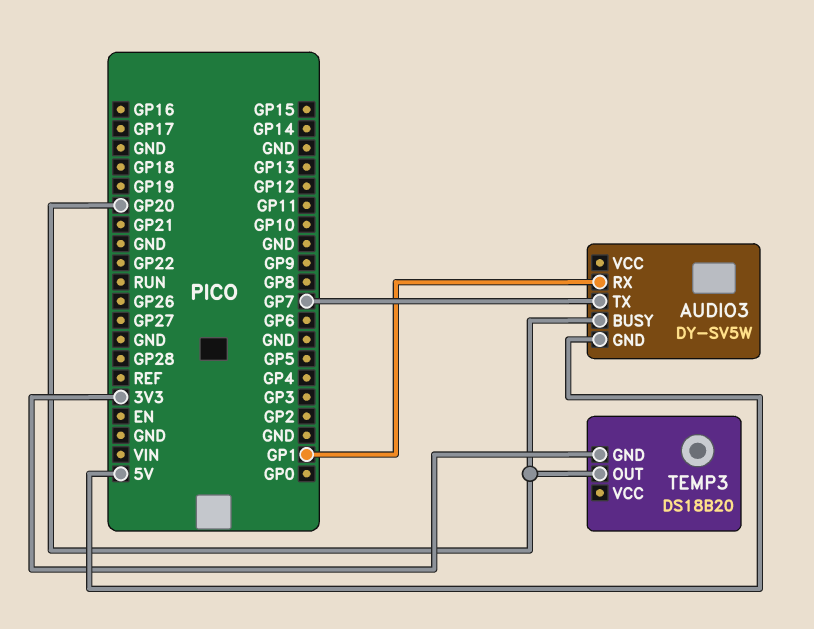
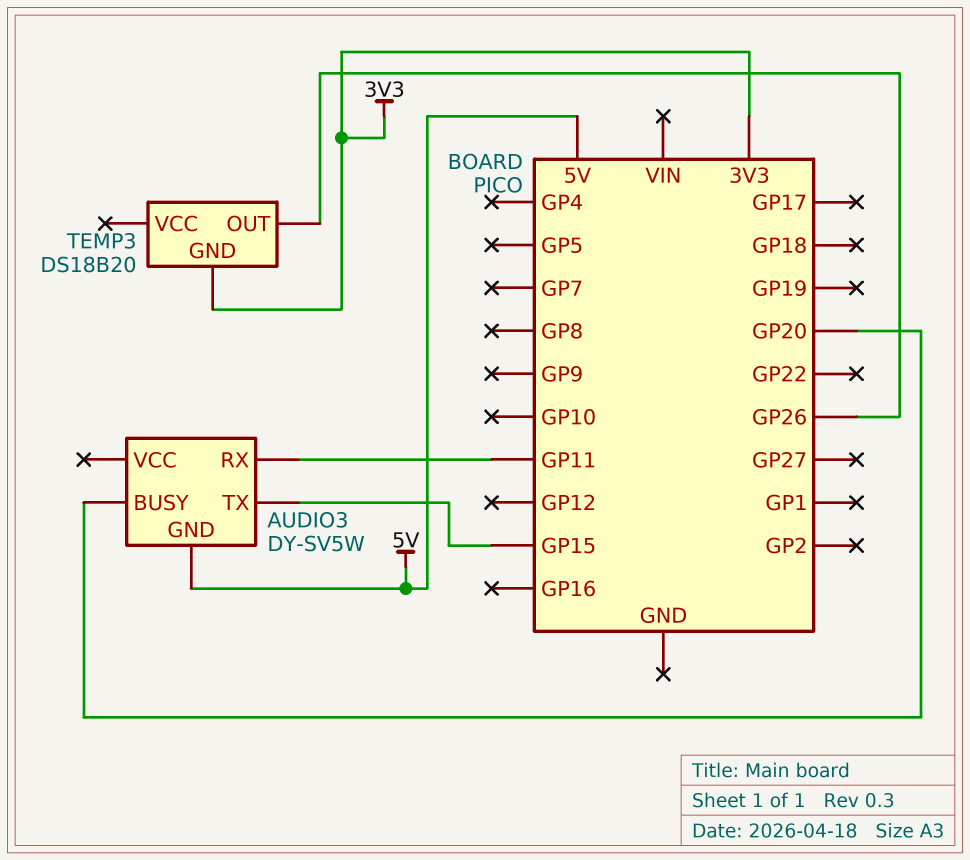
AUDIO3 pin RX: GP1 -> GP11
AUDIO3 pin TX: GP7 -> GP15
TEMP3 pin OUT: GP20 -> GP26

